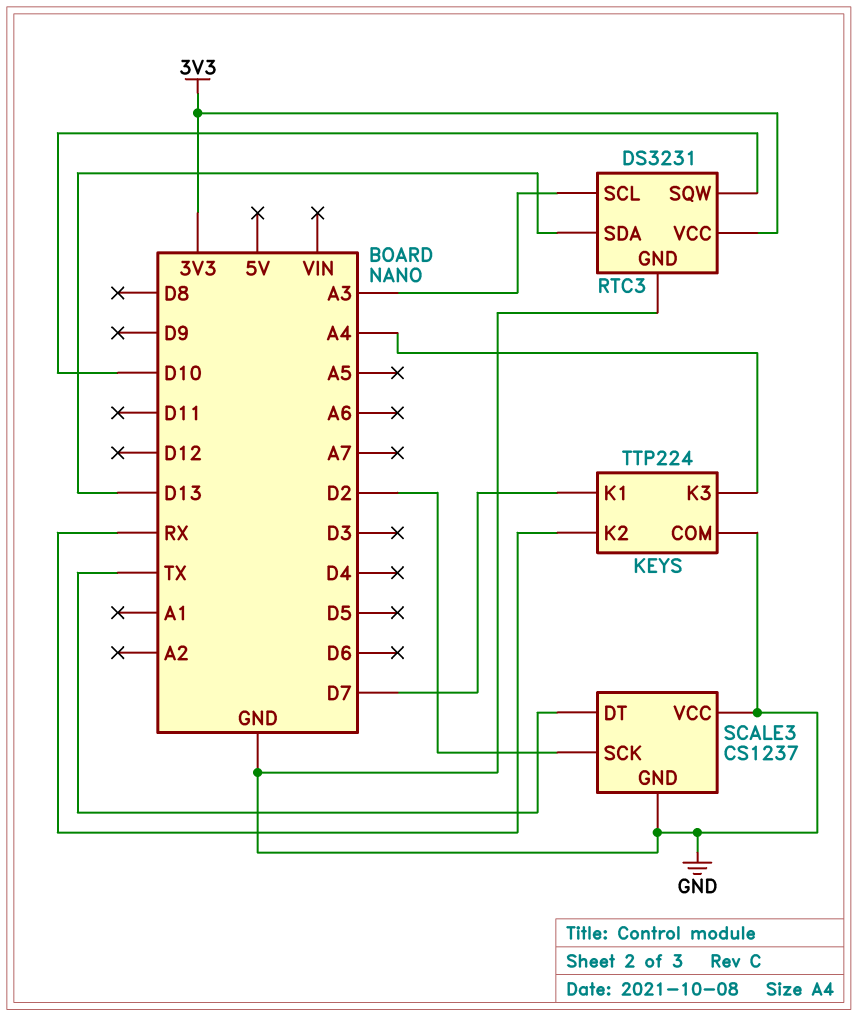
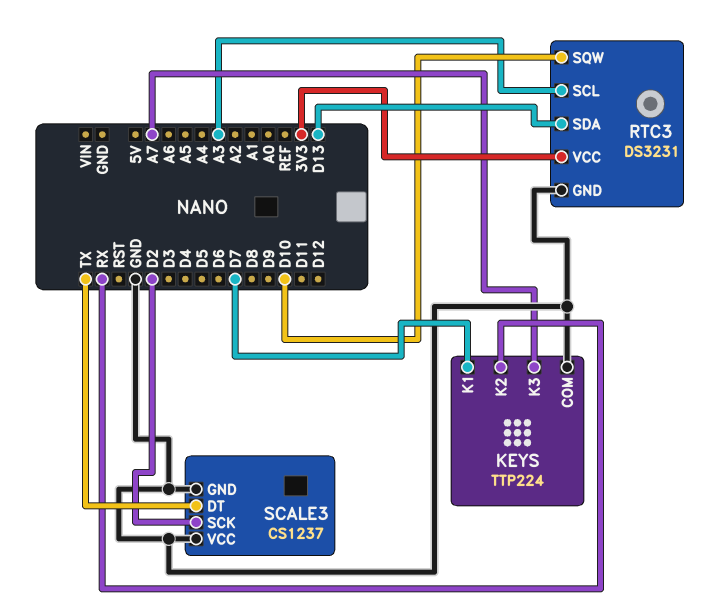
KEYS pin K3: A4 -> A7

